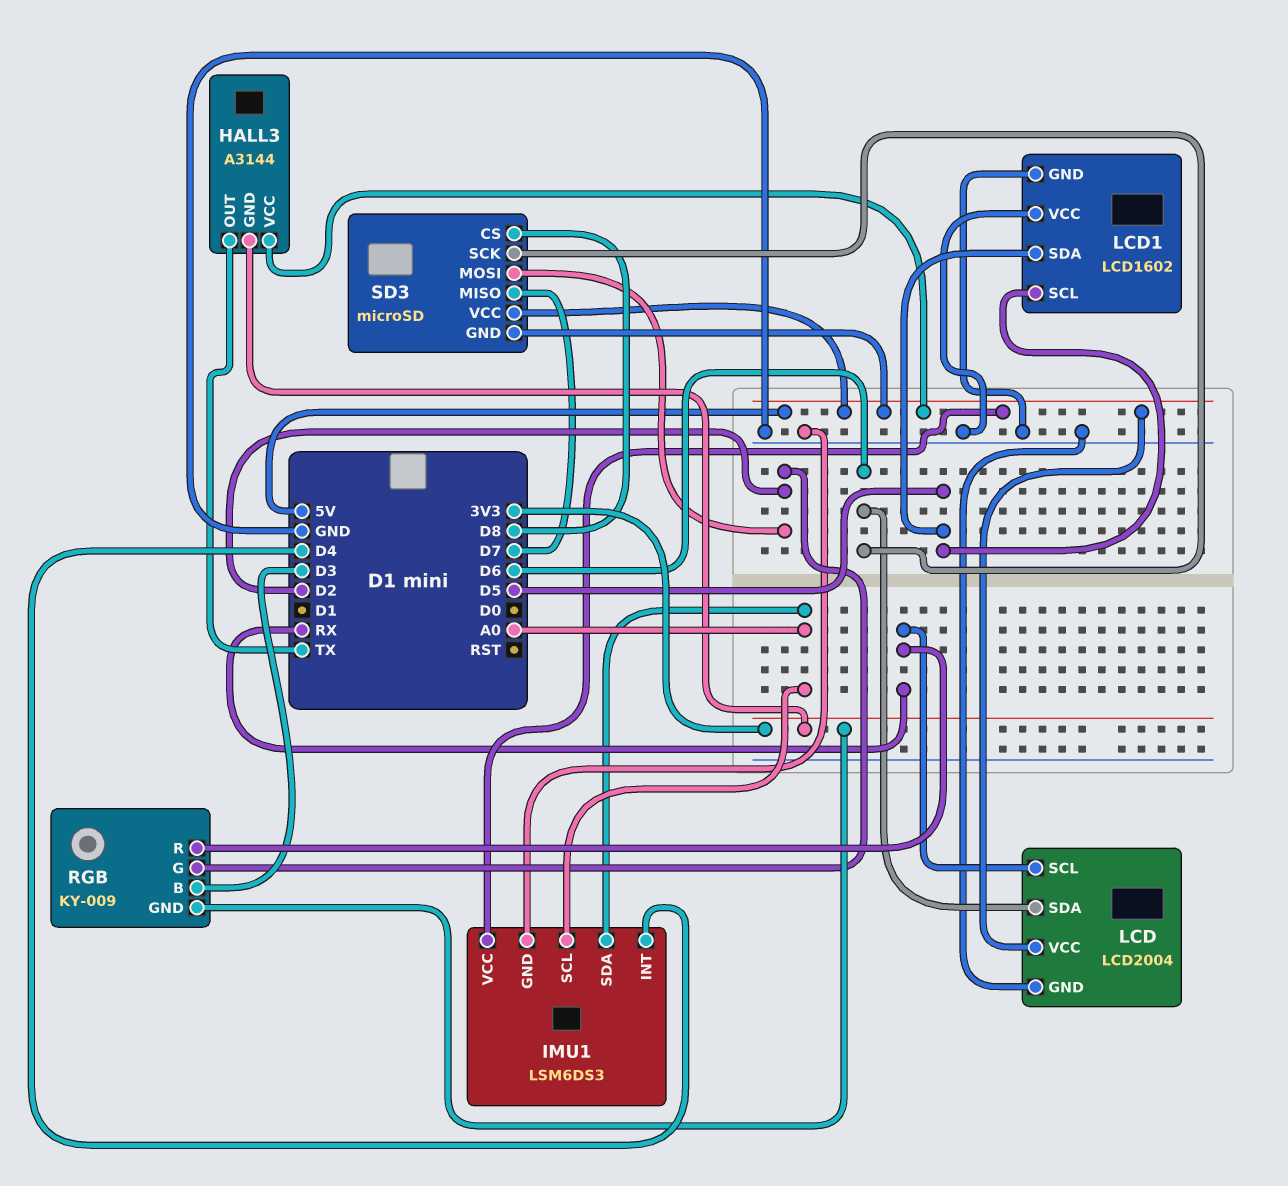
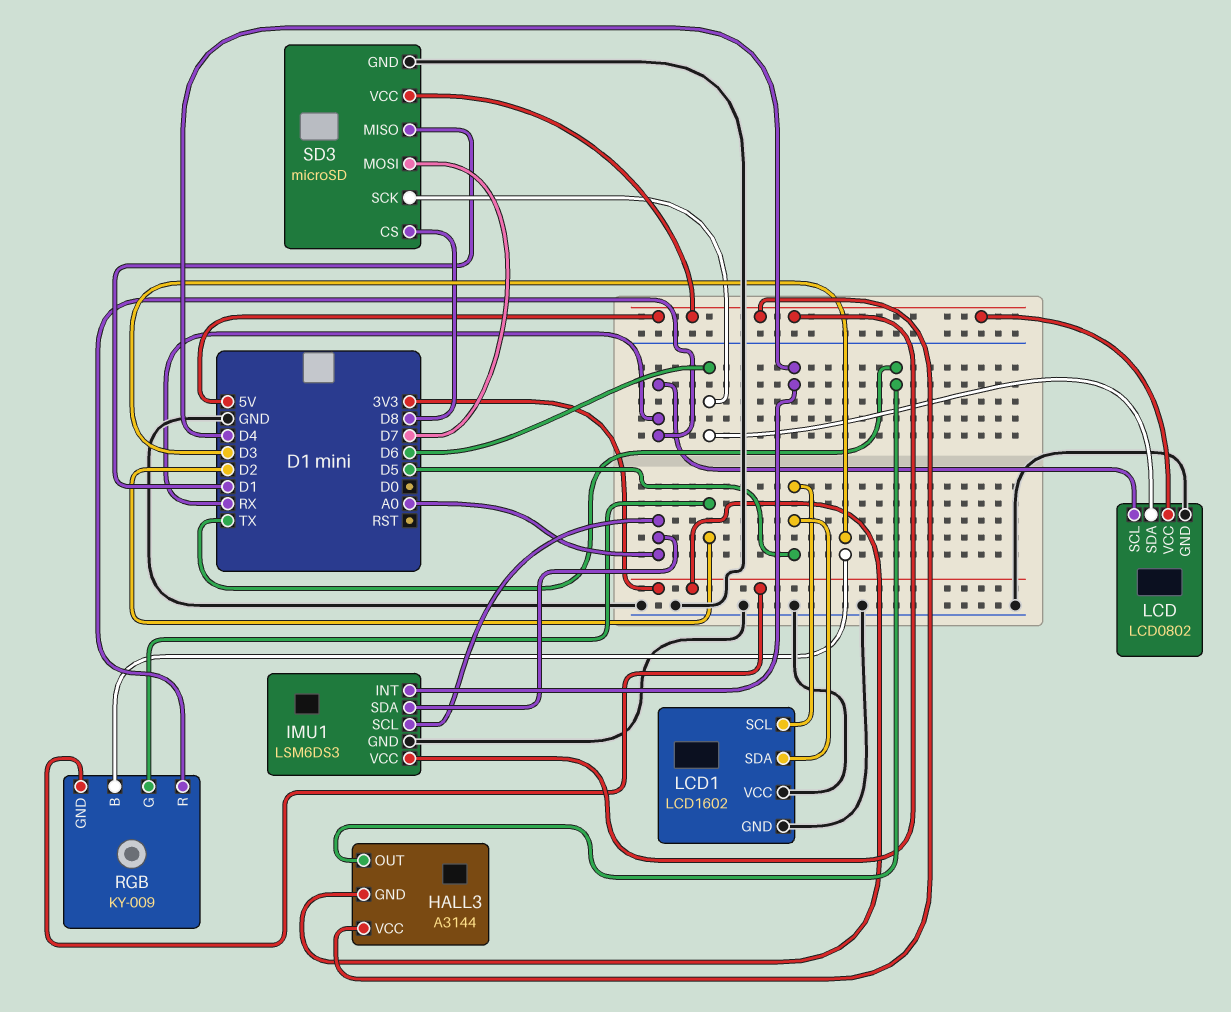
LCD: LCD2004 -> LCD0802
SD3 pin GND: 5V -> GND
SD3 pin MISO: D7 -> D1
SD3 pin MOSI: D2 -> D7

